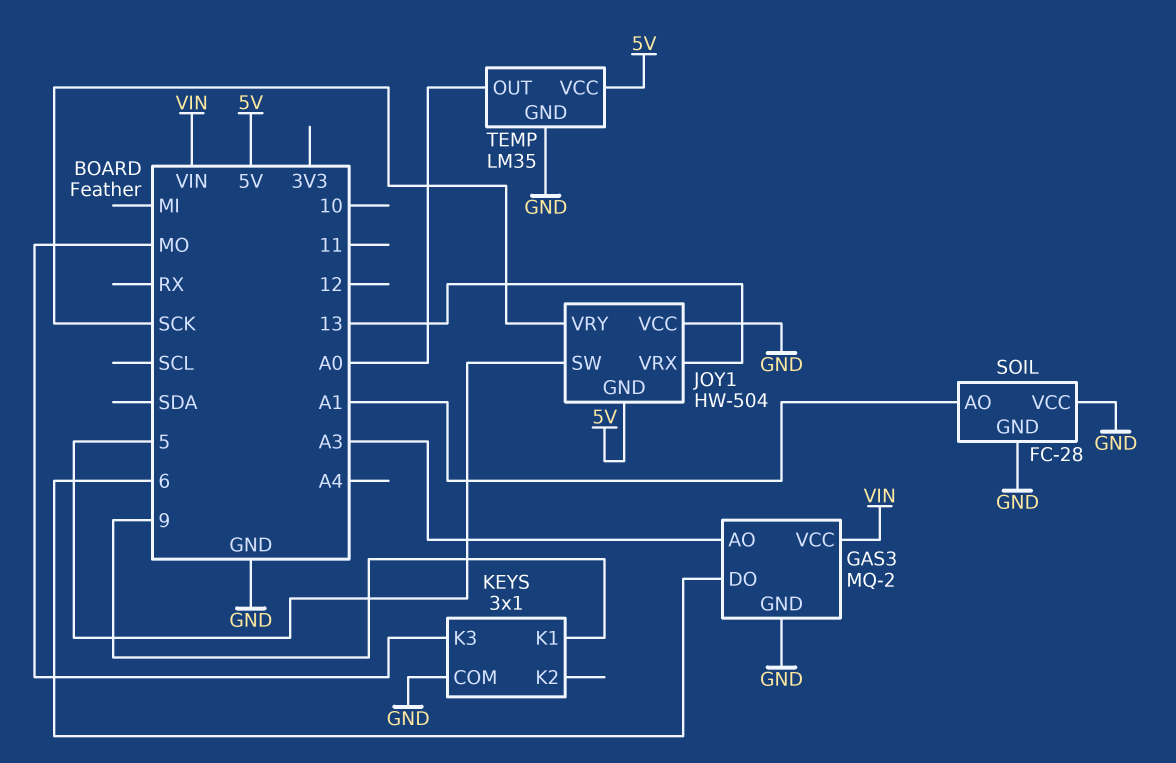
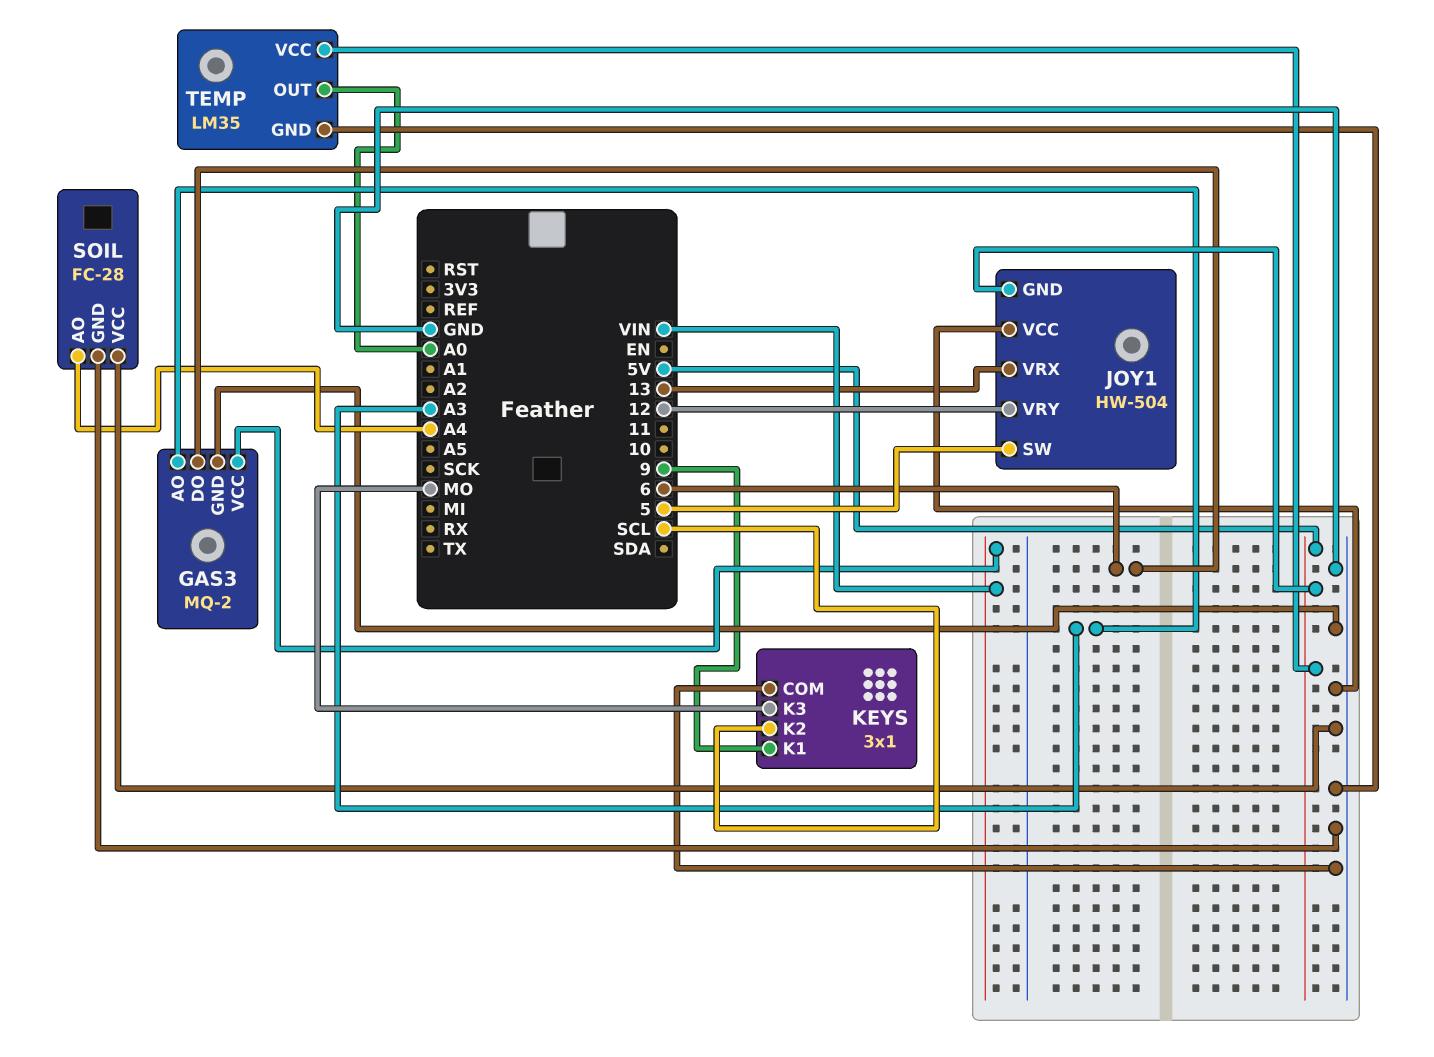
JOY1 pin VRY: SCK -> 12
KEYS pin K2: none -> SCL
SOIL pin AO: A1 -> A4

